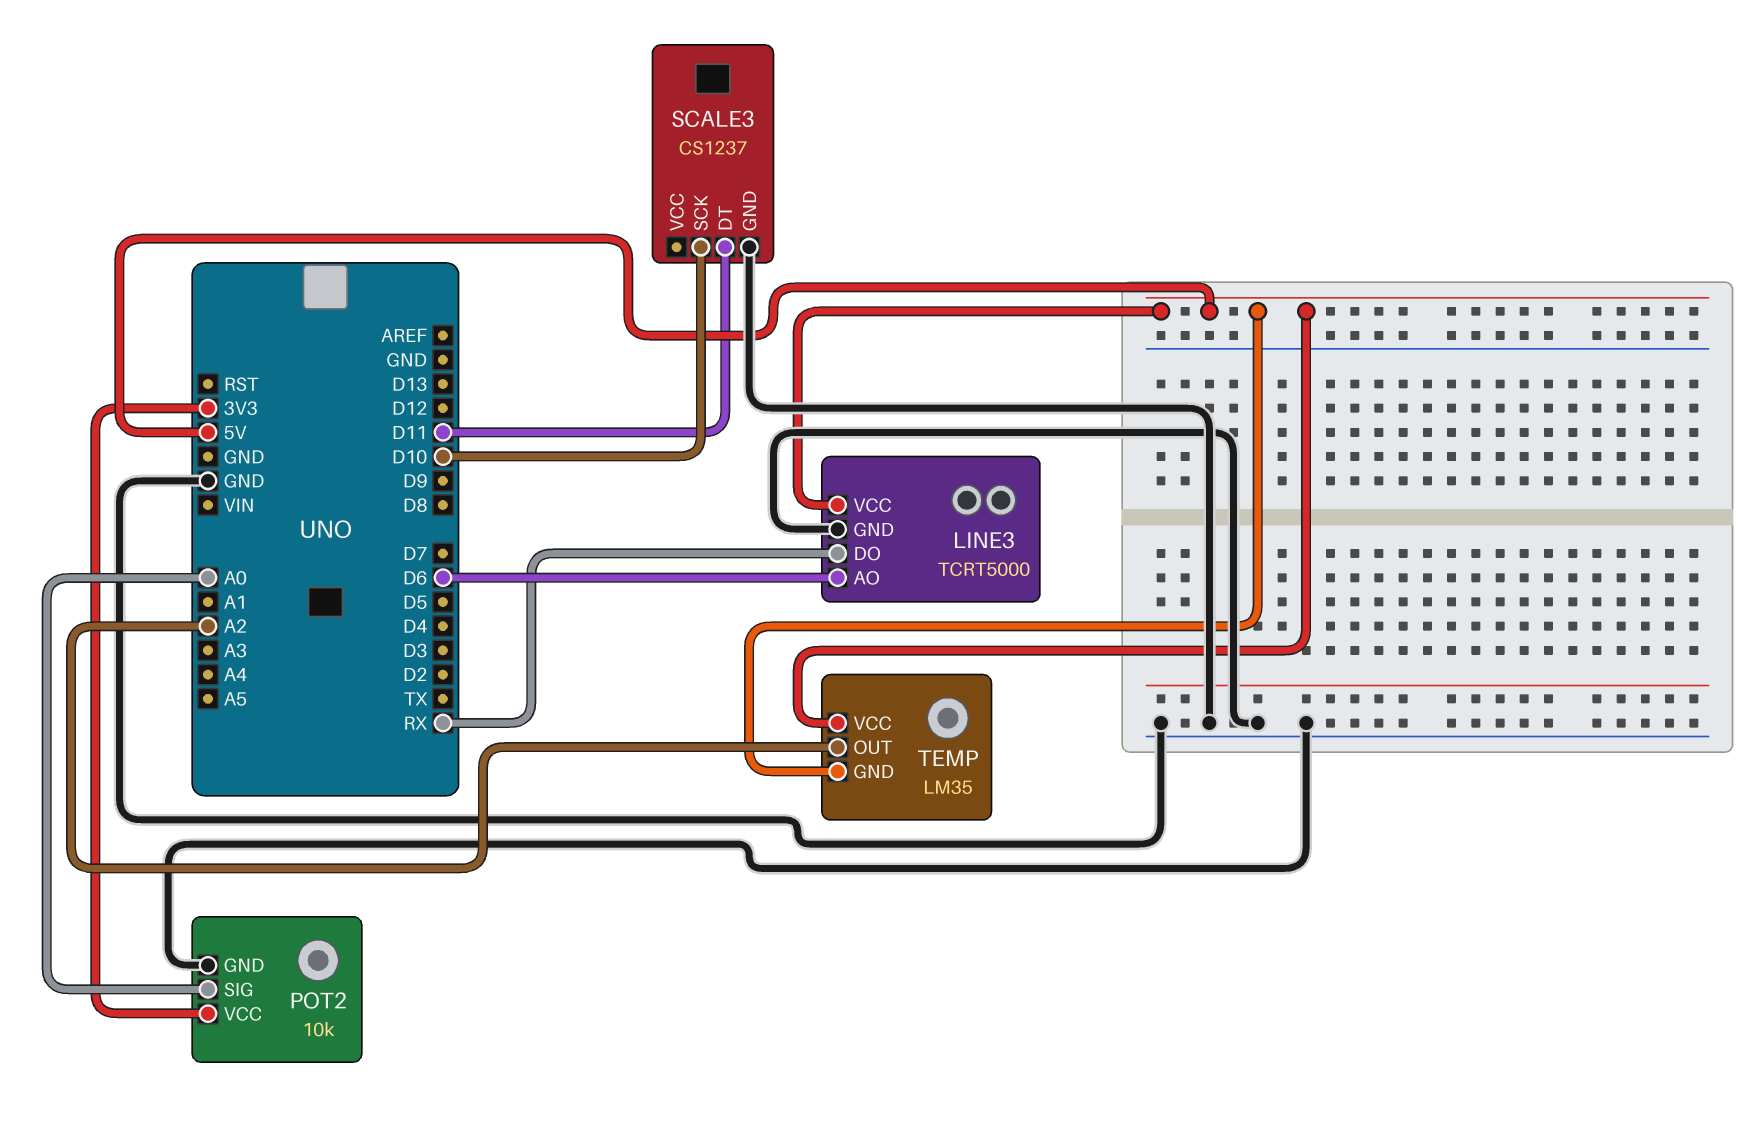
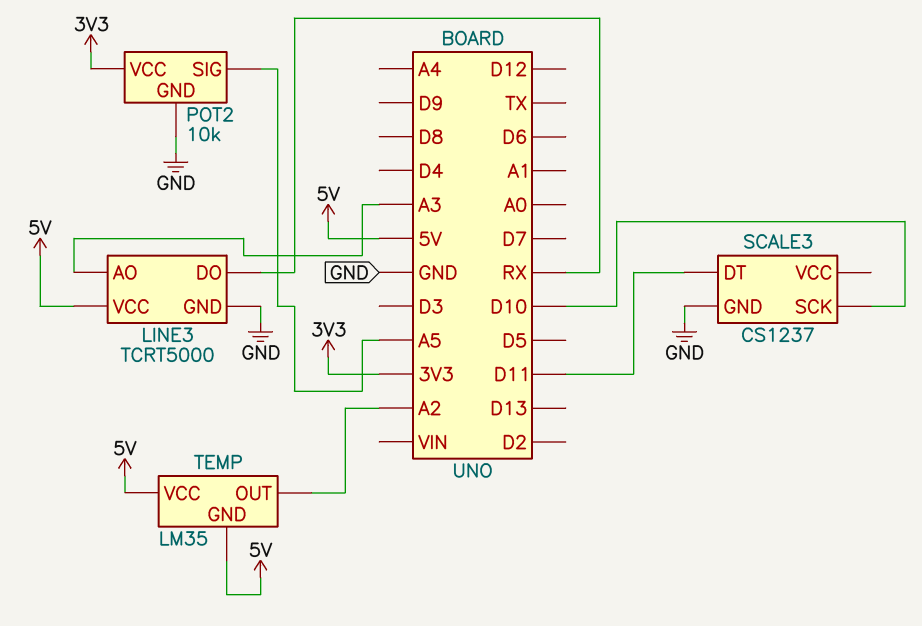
LINE3 pin AO: D6 -> A3
POT2 pin SIG: A0 -> A5

